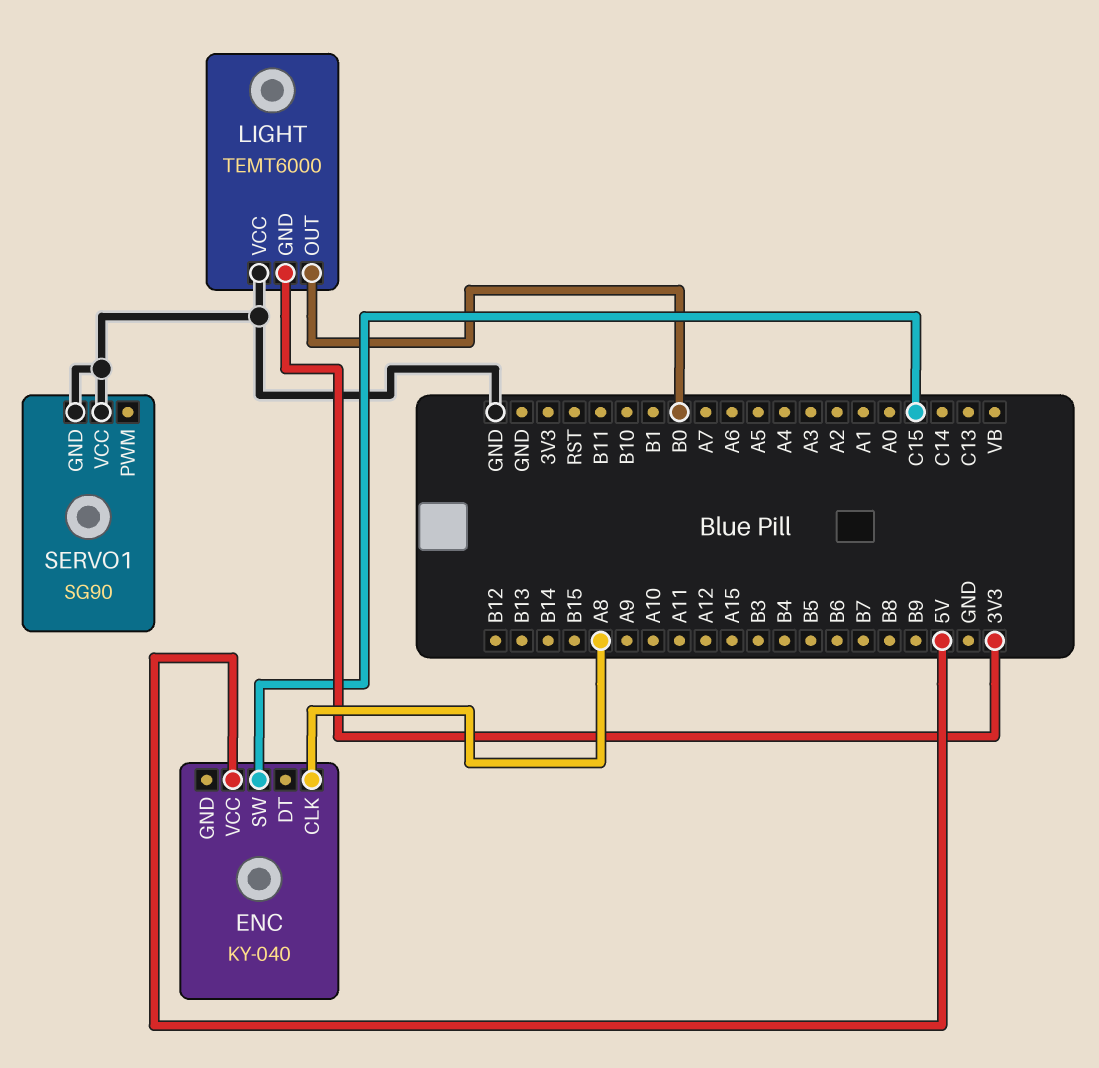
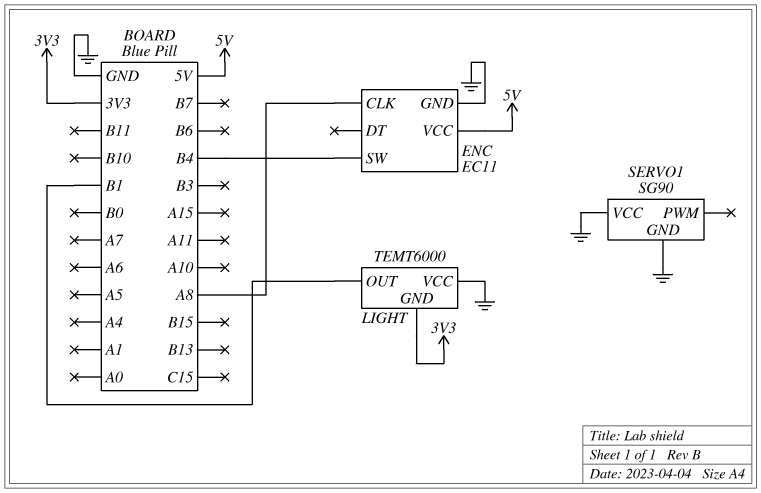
ENC: KY-040 -> EC11
ENC pin GND: none -> GND
ENC pin SW: C15 -> B4
LIGHT pin OUT: B0 -> B1

